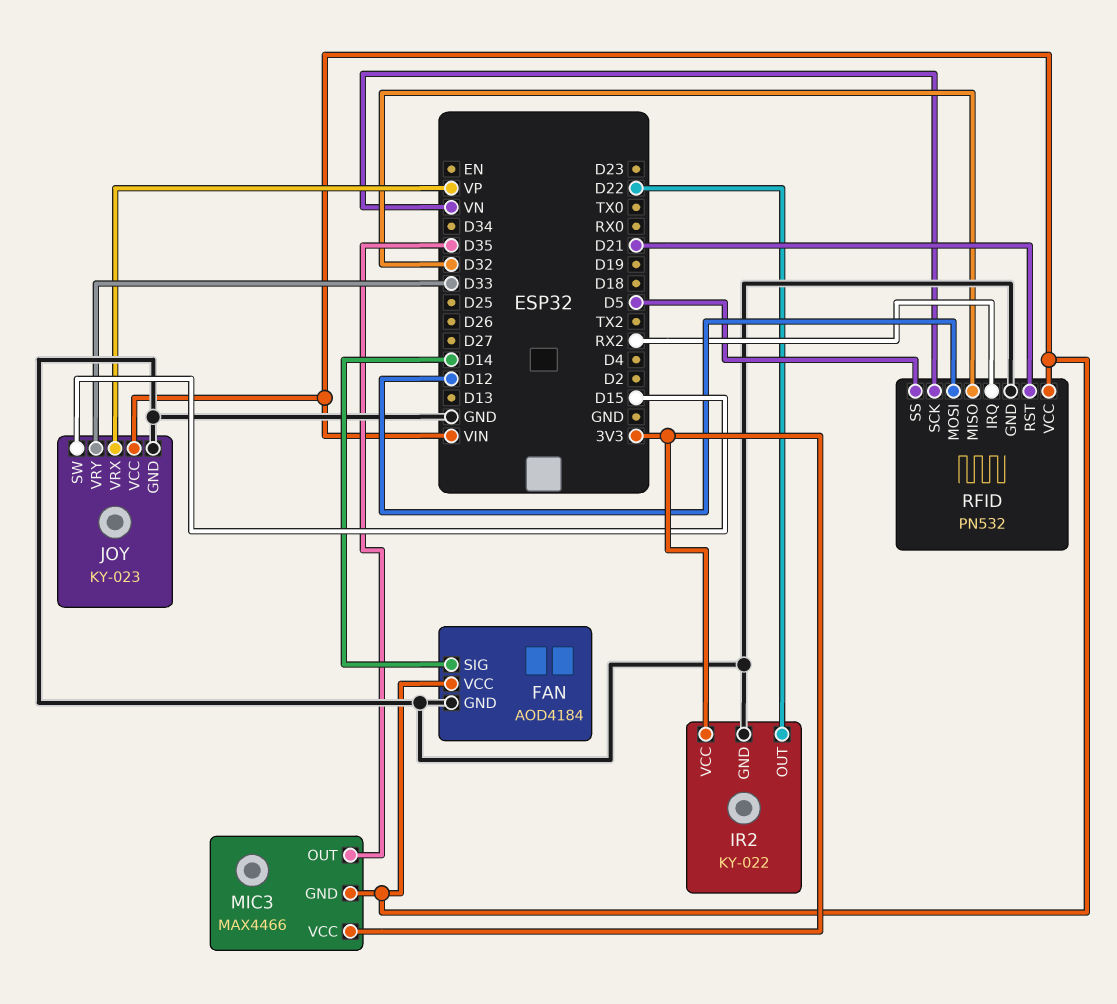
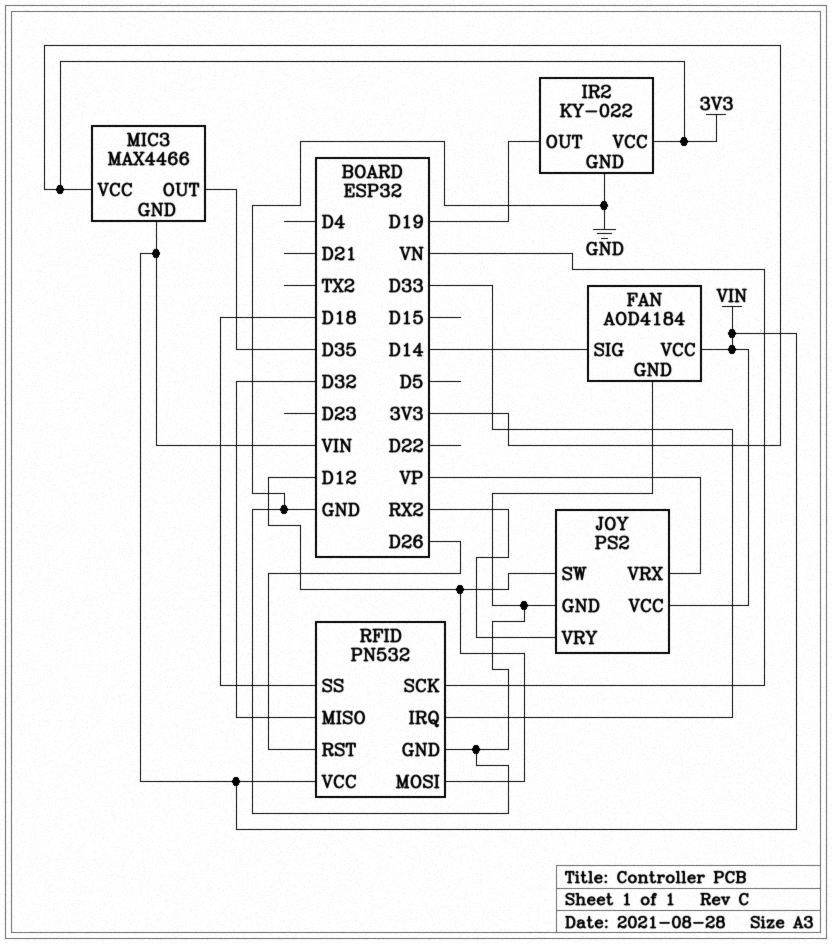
IR2 pin OUT: D22 -> D19
JOY: KY-023 -> PS2
JOY pin SW: D15 -> D12
JOY pin VRY: D33 -> RX2
RFID pin IRQ: RX2 -> D33
RFID pin RST: D21 -> D26
RFID pin SS: D5 -> D18

